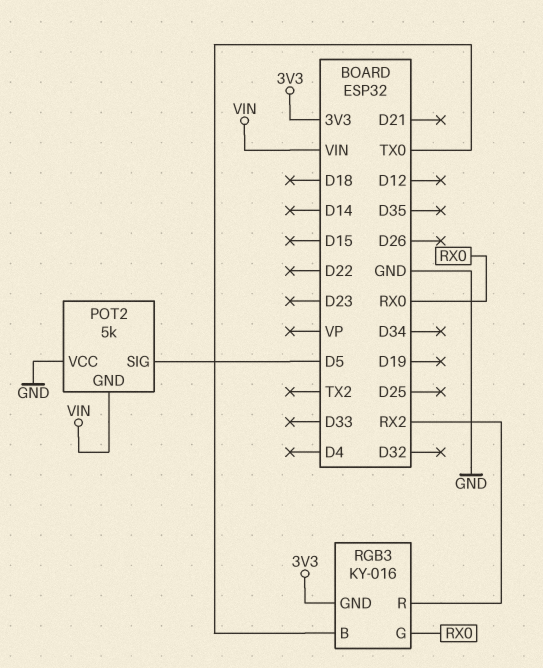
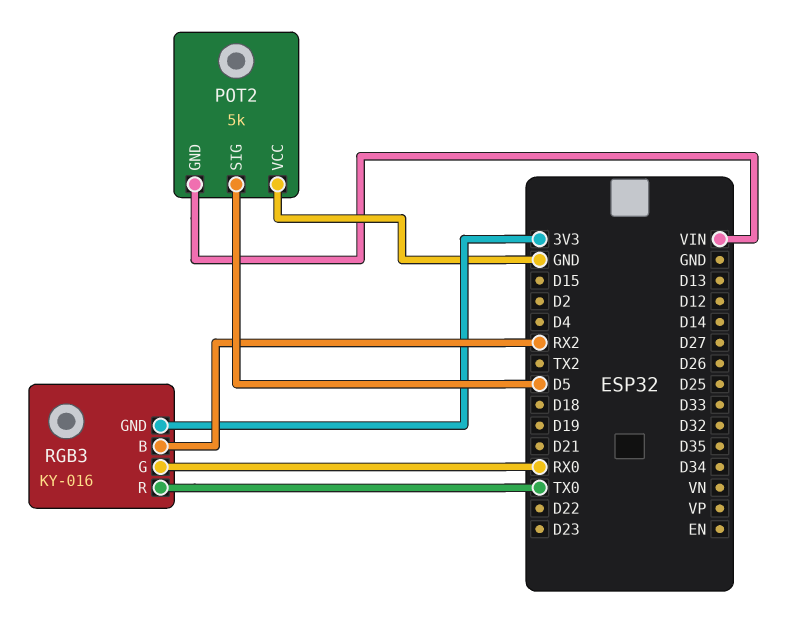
RGB3 pin B: TX0 -> RX2
RGB3 pin R: RX2 -> TX0

